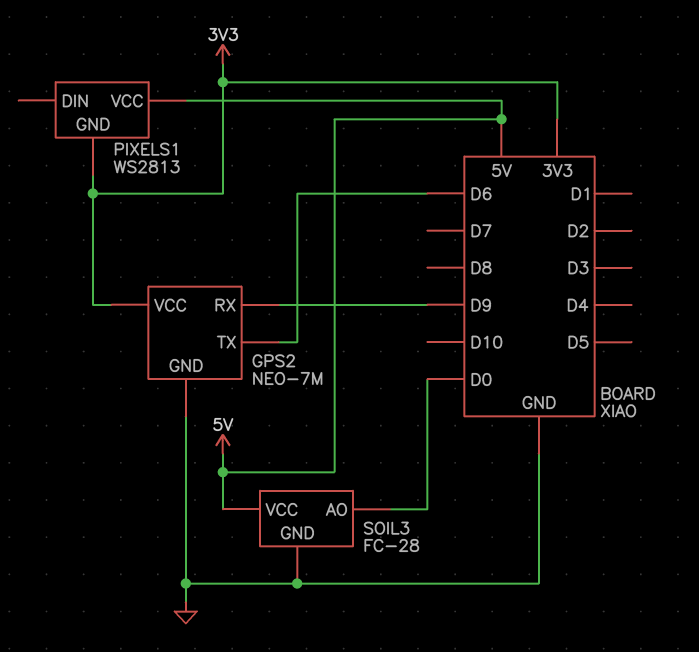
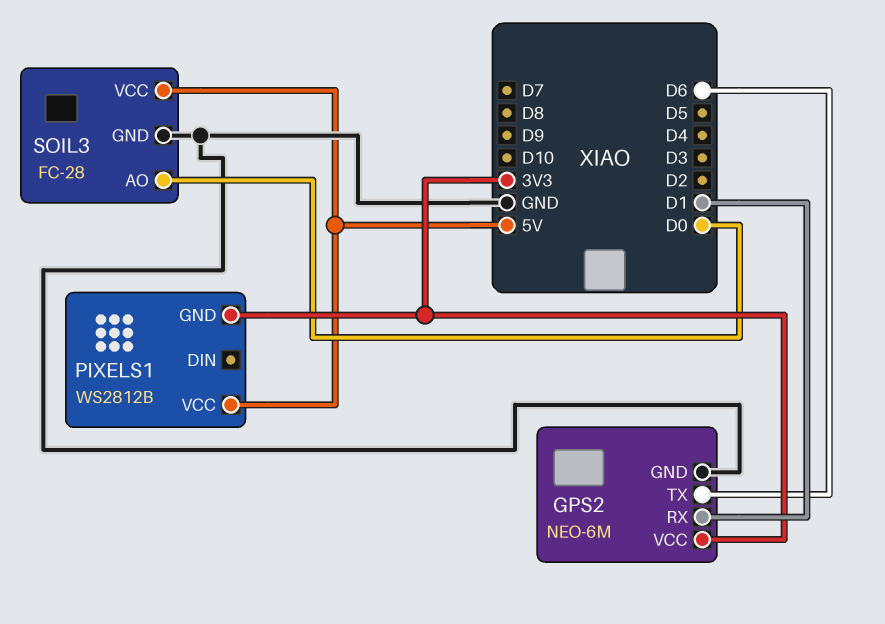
GPS2: NEO-7M -> NEO-6M
GPS2 pin RX: D9 -> D1
PIXELS1: WS2813 -> WS2812B

